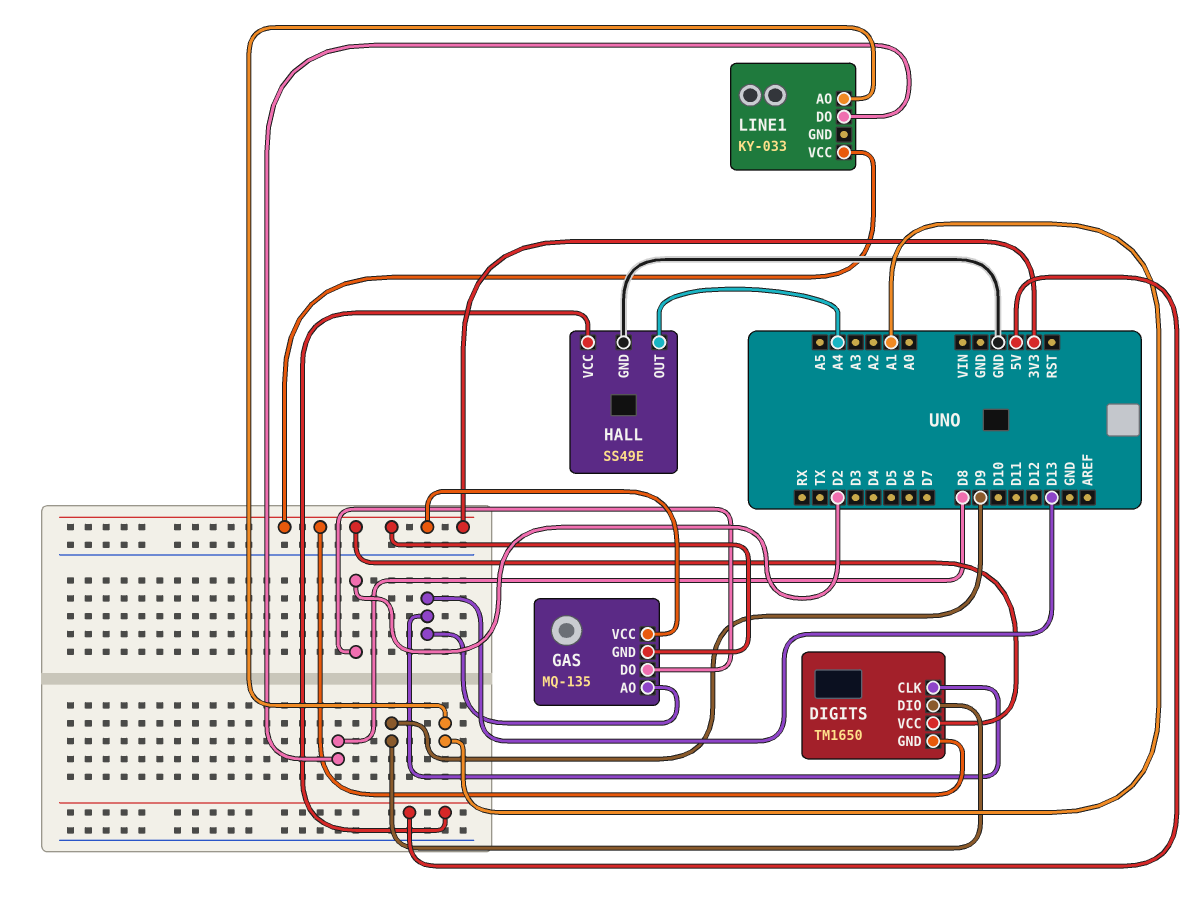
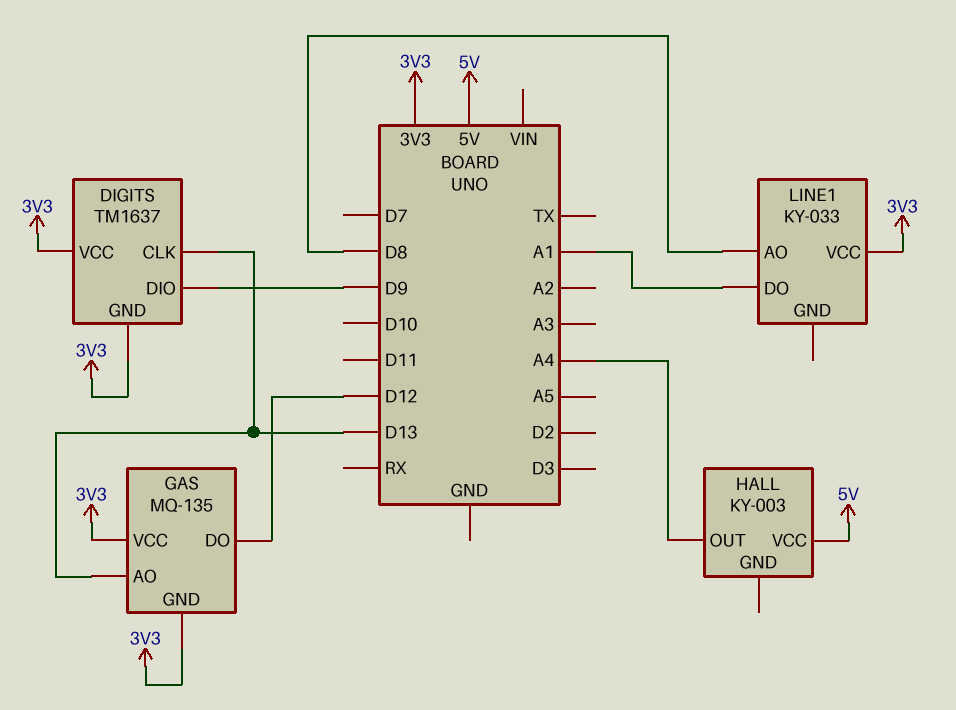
DIGITS: TM1650 -> TM1637
GAS pin DO: D2 -> D12
HALL: SS49E -> KY-003
HALL pin GND: GND -> none
LINE1 pin AO: A1 -> D8
LINE1 pin DO: D8 -> A1

